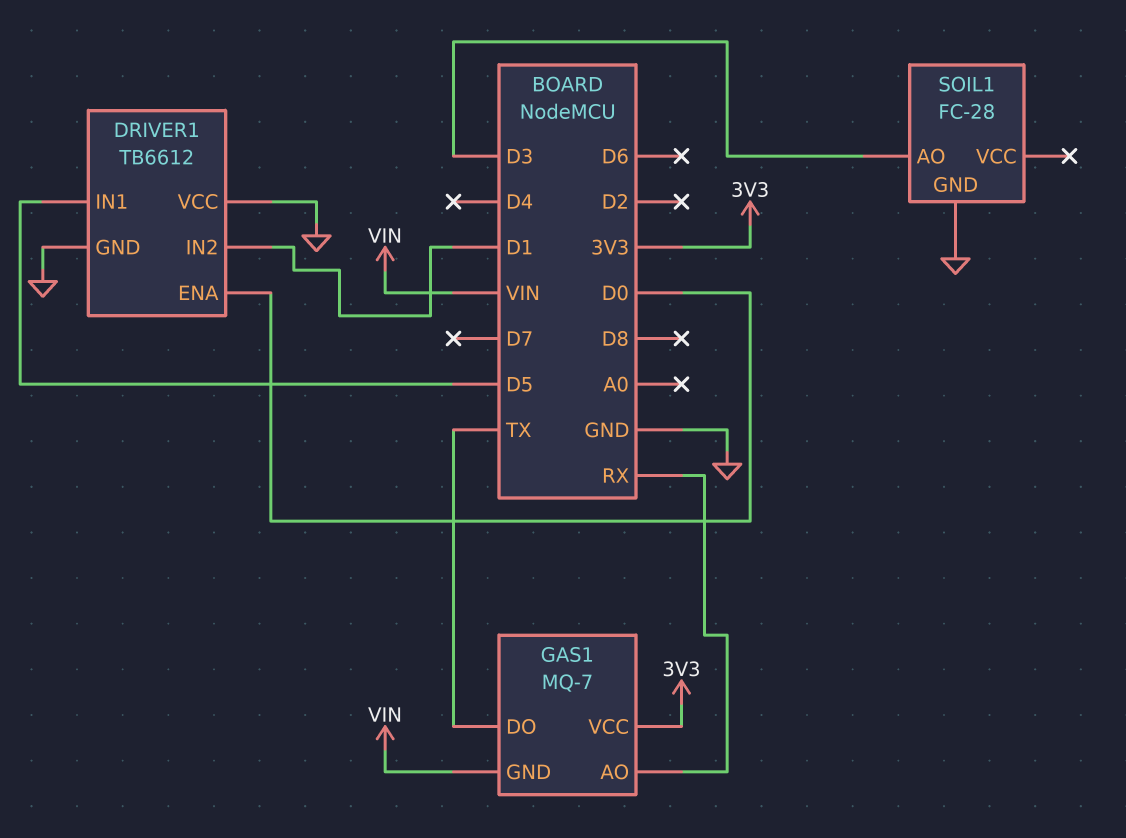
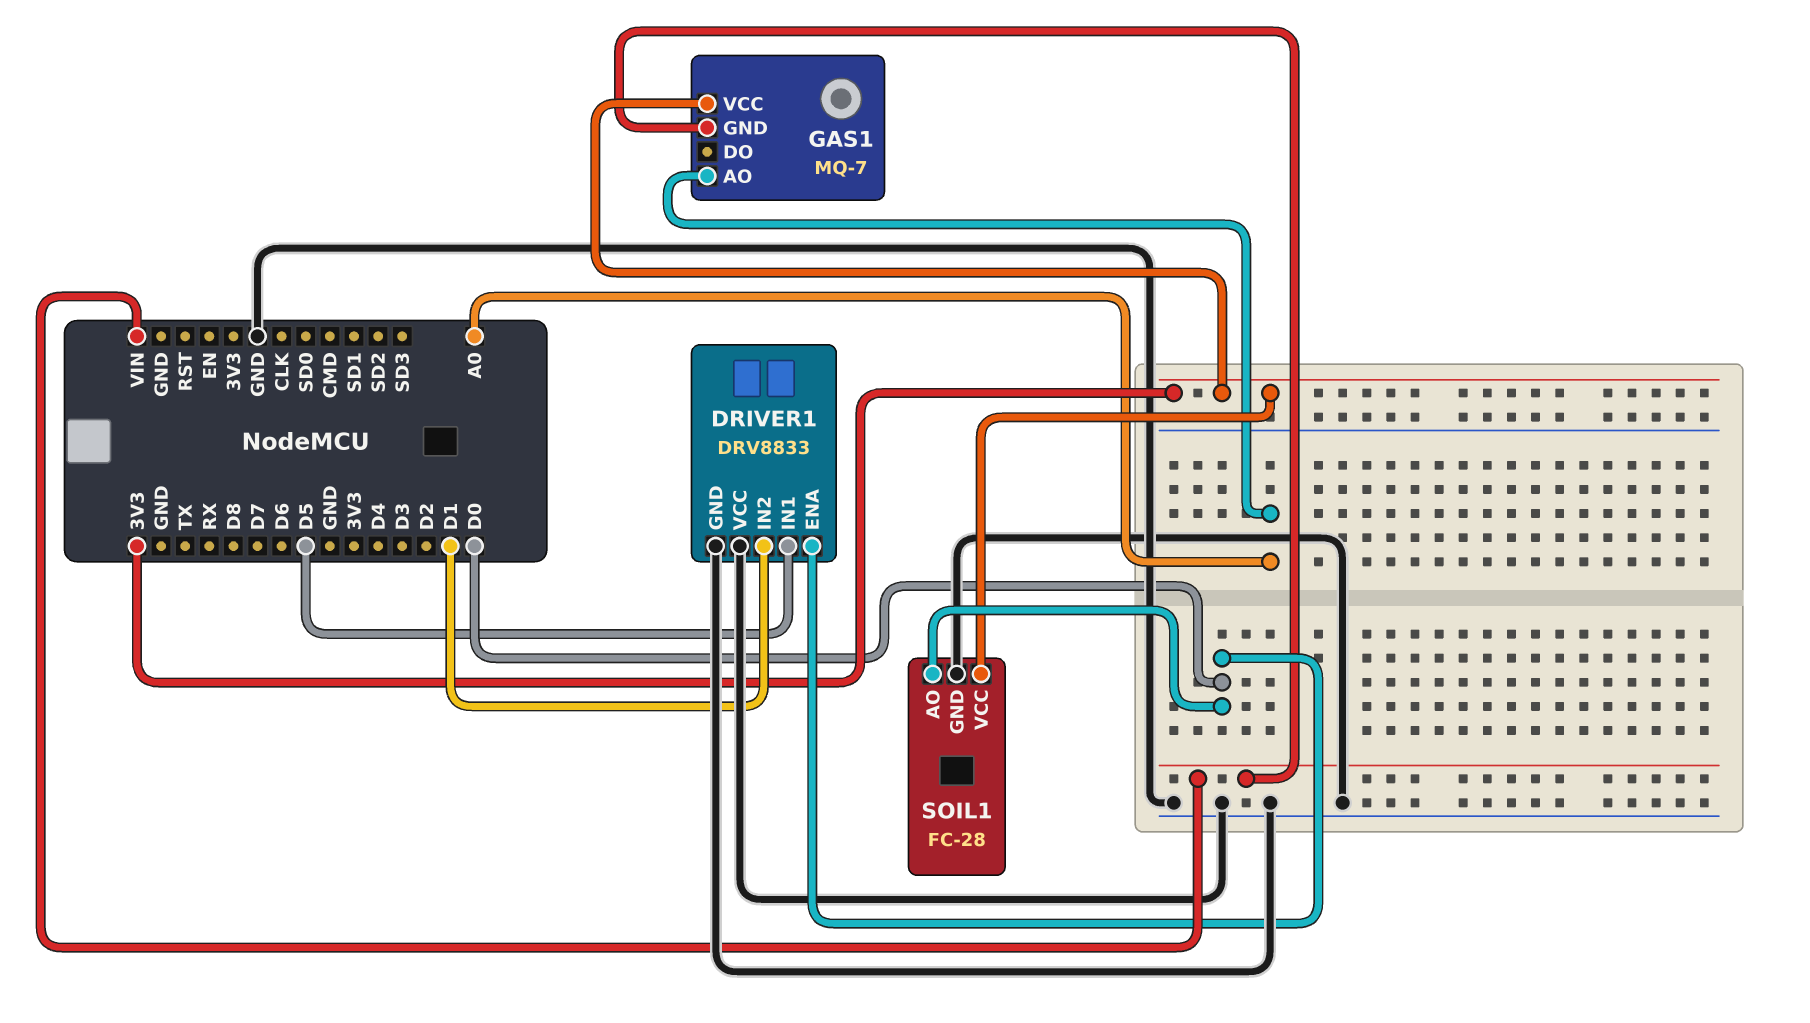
DRIVER1: TB6612 -> DRV8833
GAS1 pin AO: RX -> A0
GAS1 pin DO: TX -> none
SOIL1 pin AO: D3 -> D0
SOIL1 pin VCC: none -> 3V3

